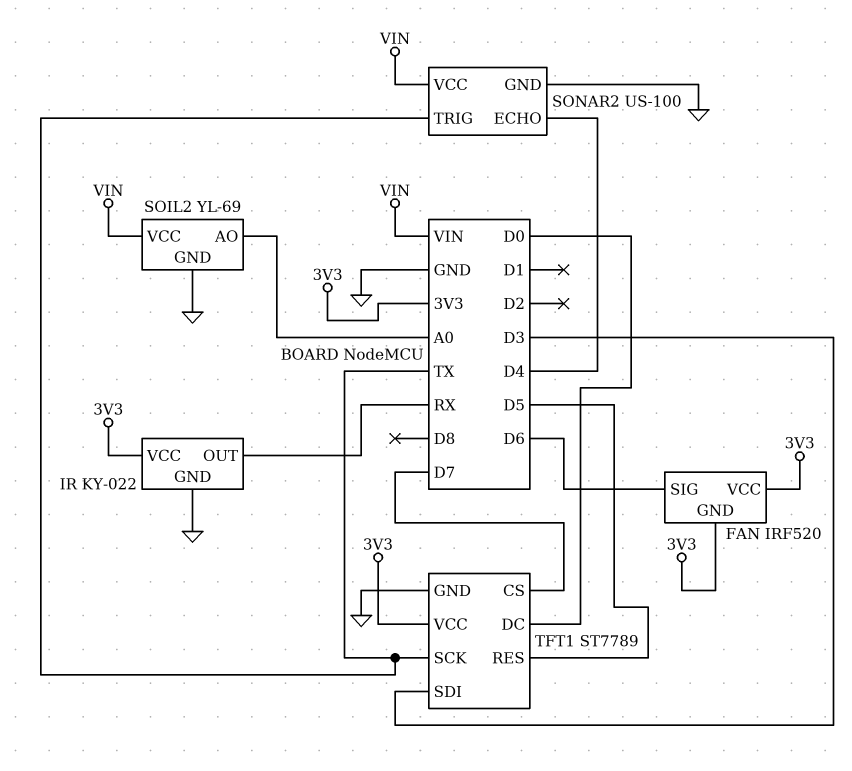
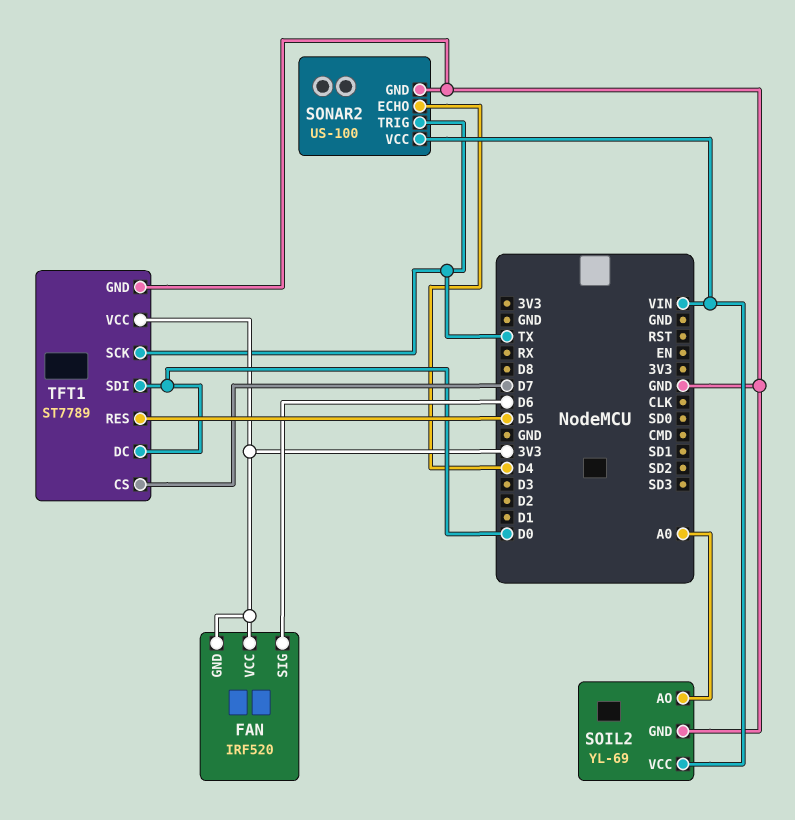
IR: KY-022 -> none
IR pin GND: GND -> none
IR pin OUT: RX -> none
IR pin VCC: 3V3 -> none
TFT1 pin SDI: D3 -> D0

